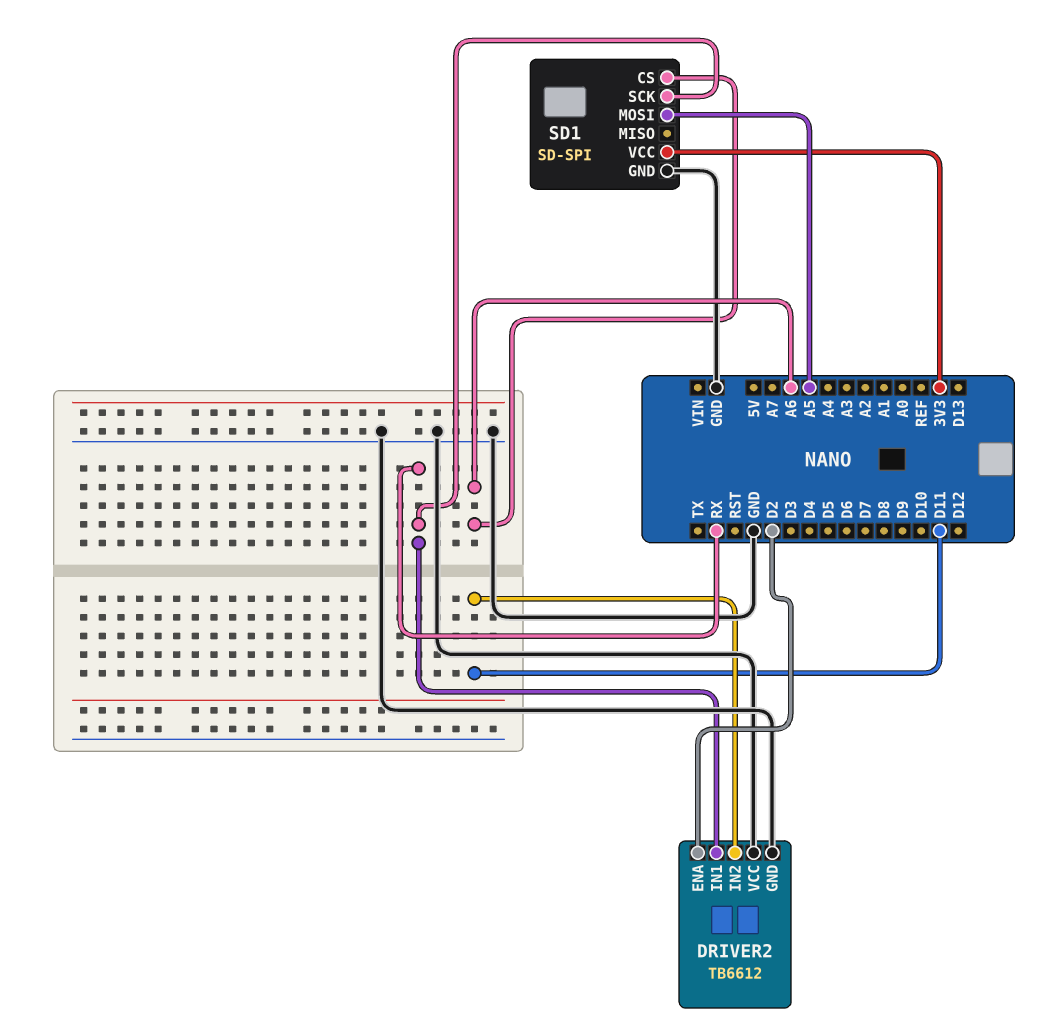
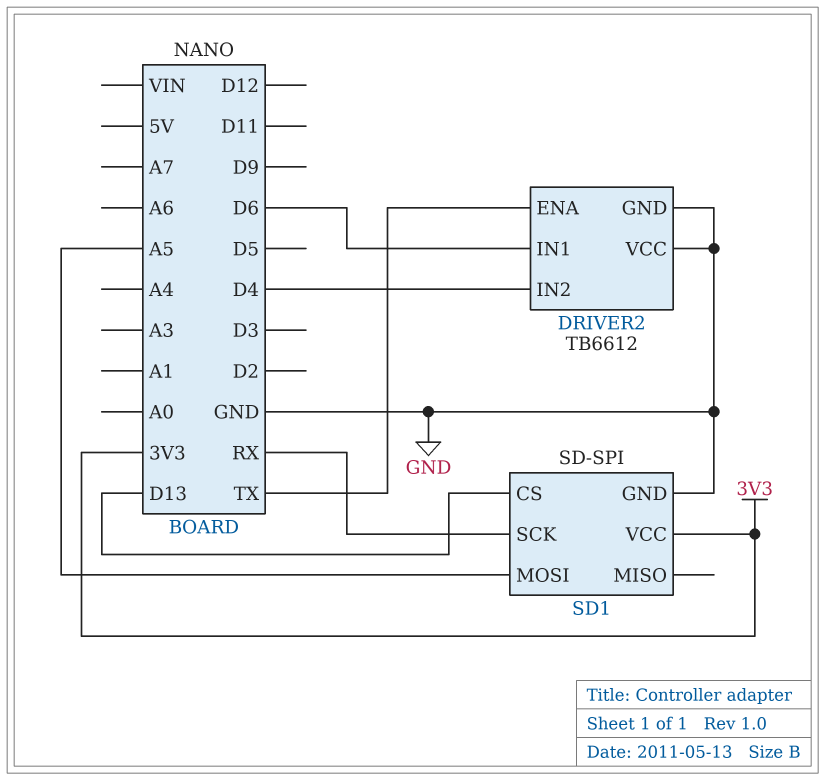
DRIVER2 pin ENA: D2 -> TX
DRIVER2 pin IN1: RX -> D6
DRIVER2 pin IN2: D11 -> D4
SD1 pin CS: A6 -> D13

